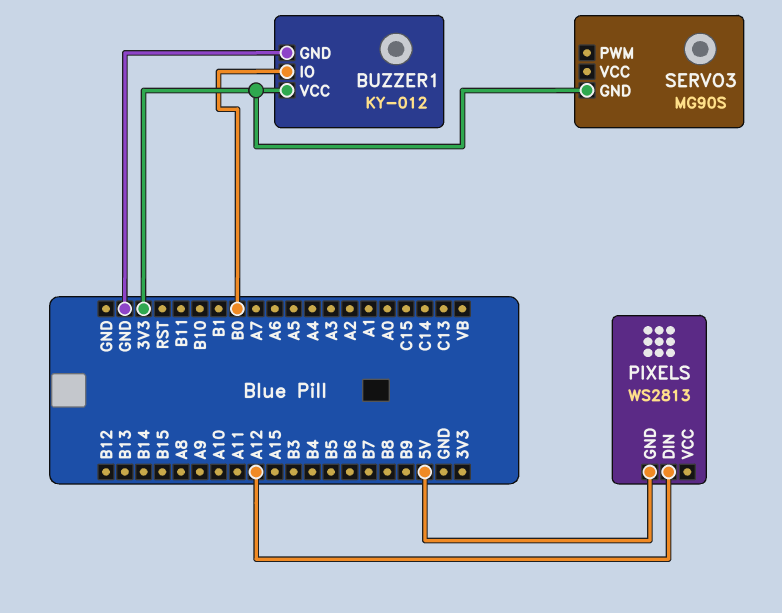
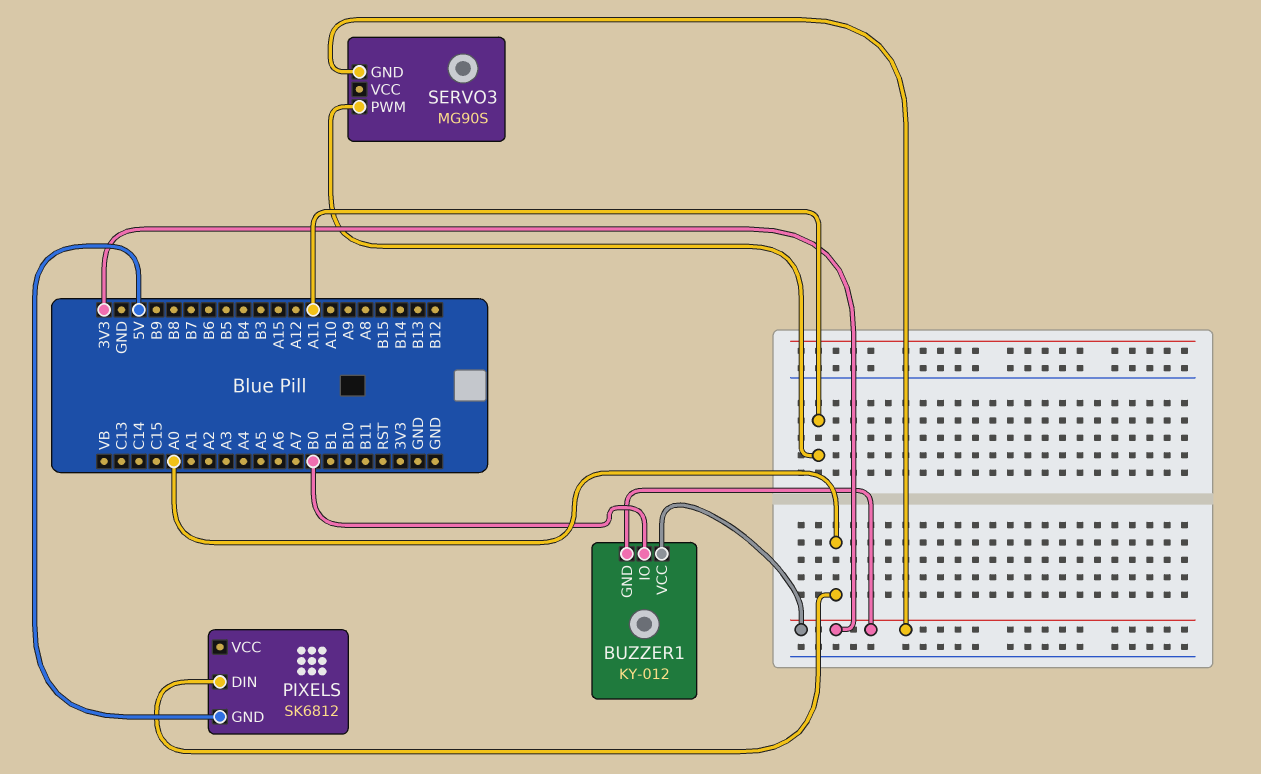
BUZZER1 pin GND: GND -> 3V3
PIXELS: WS2813 -> SK6812
PIXELS pin DIN: A12 -> A0
SERVO3 pin PWM: none -> A11

